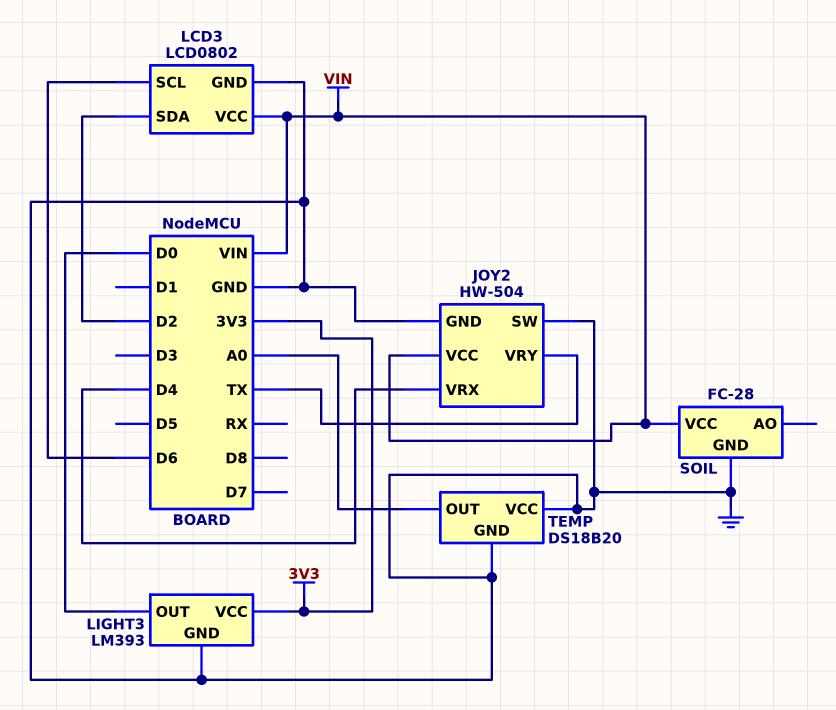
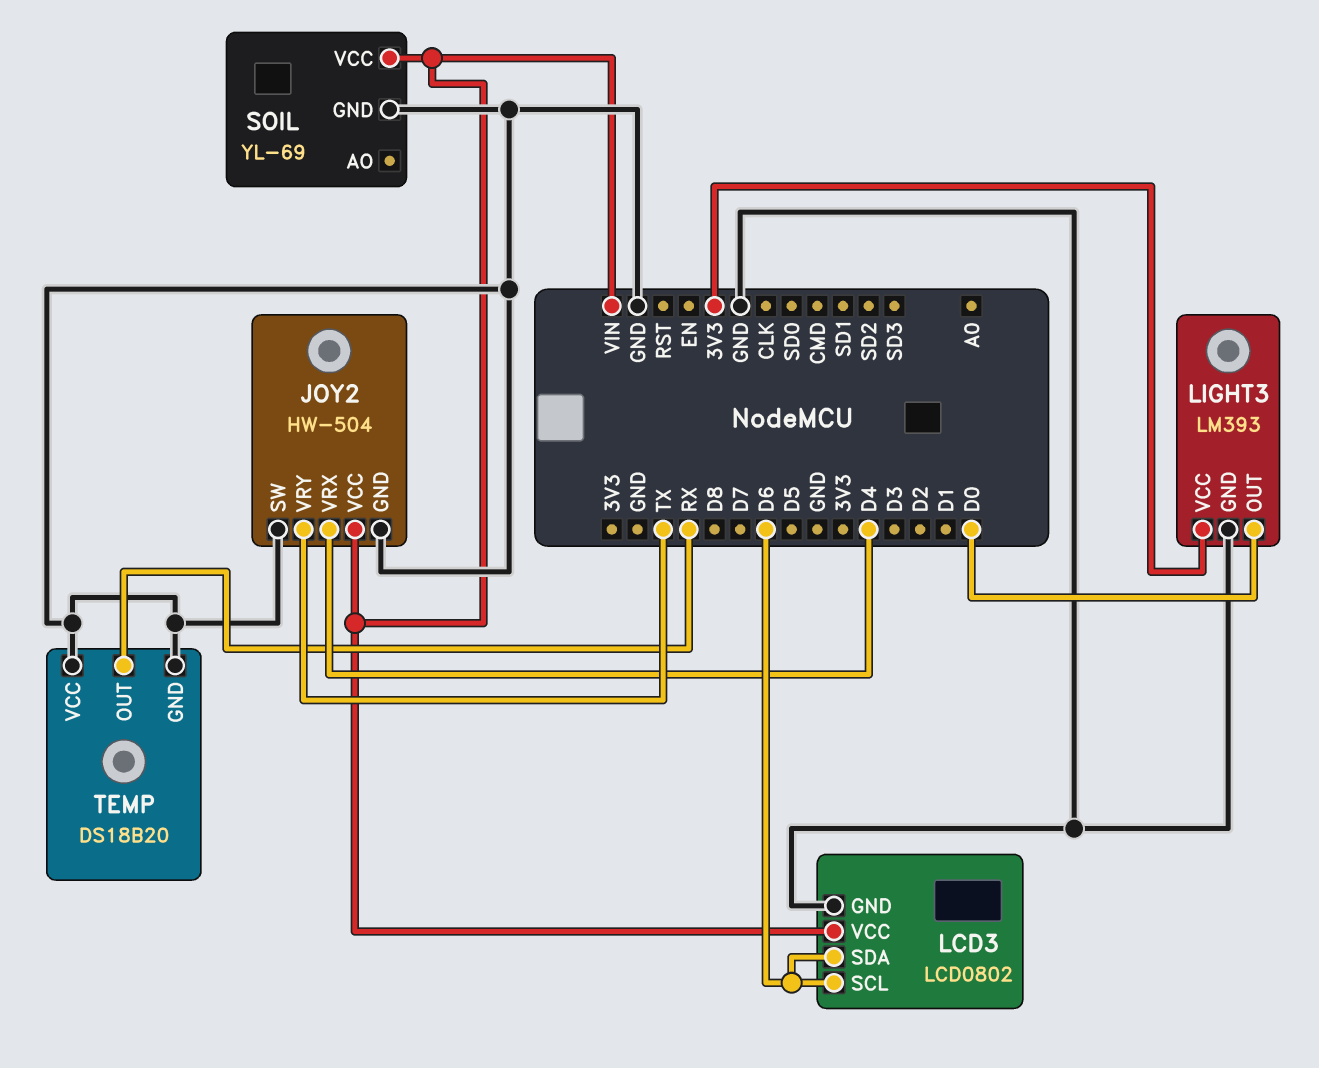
LCD3 pin SDA: D2 -> D6
SOIL: FC-28 -> YL-69
TEMP pin OUT: A0 -> RX

